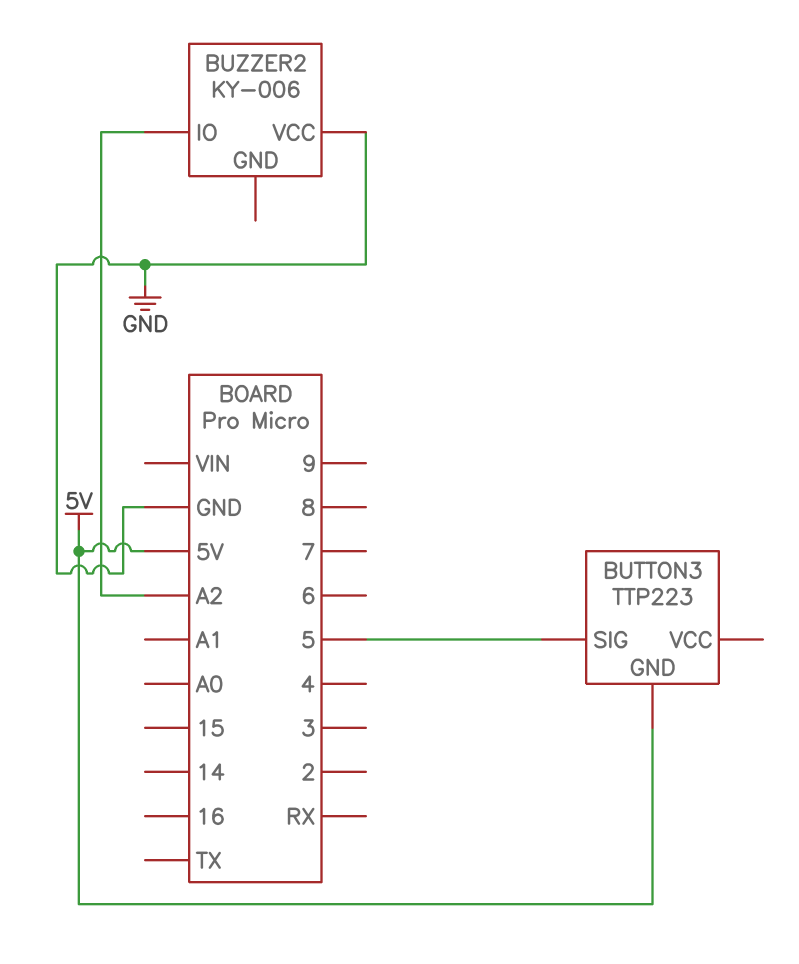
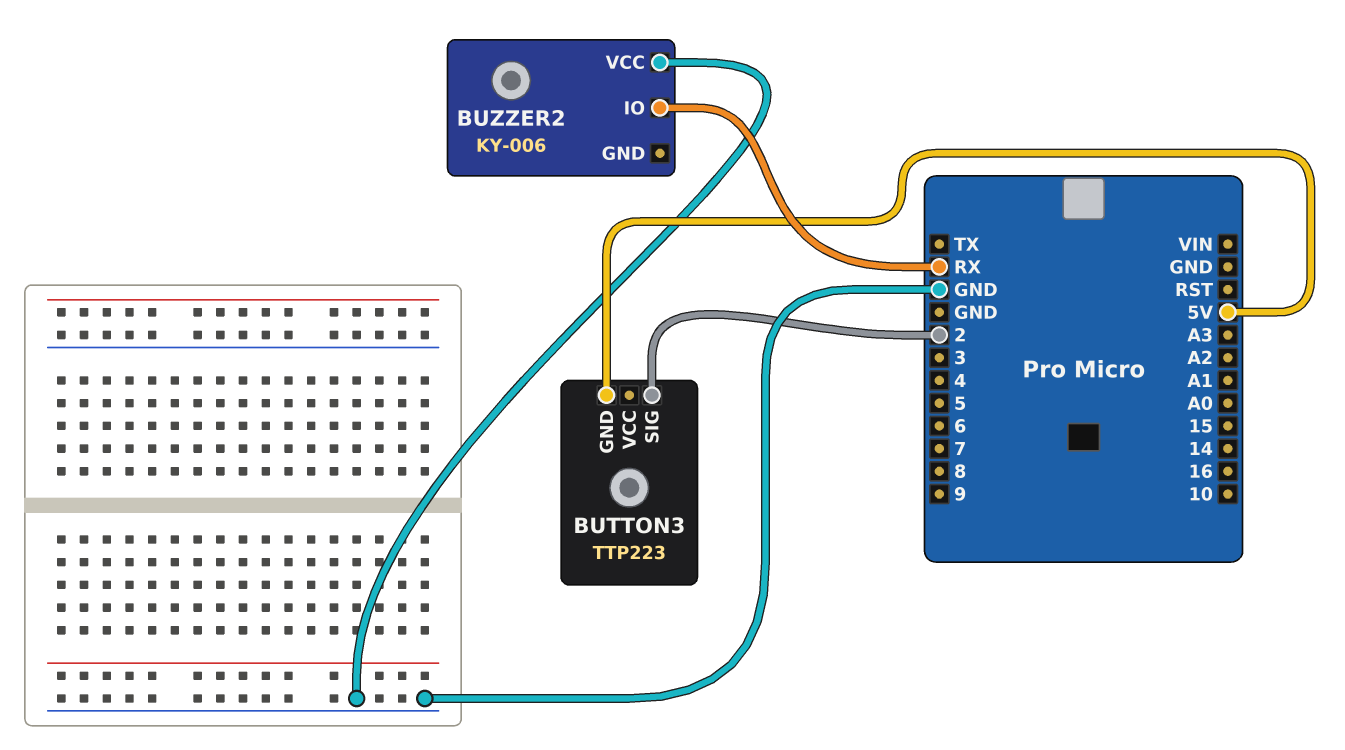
BUTTON3 pin SIG: 5 -> 2
BUZZER2 pin IO: A2 -> RX

